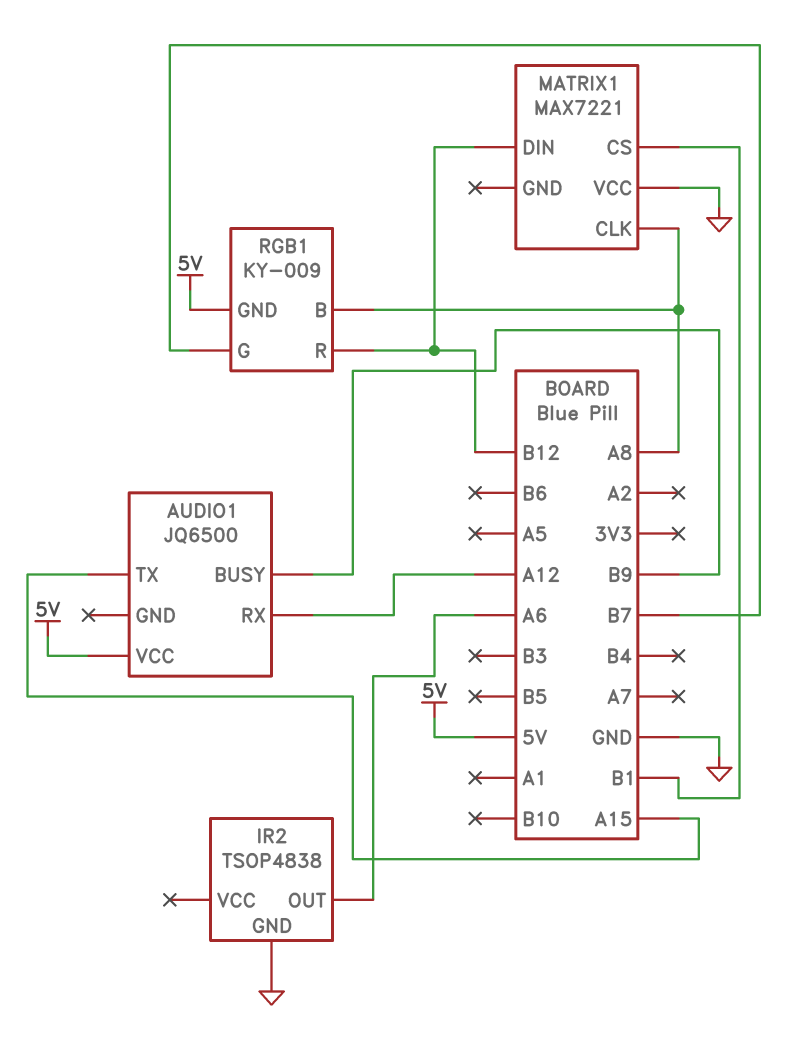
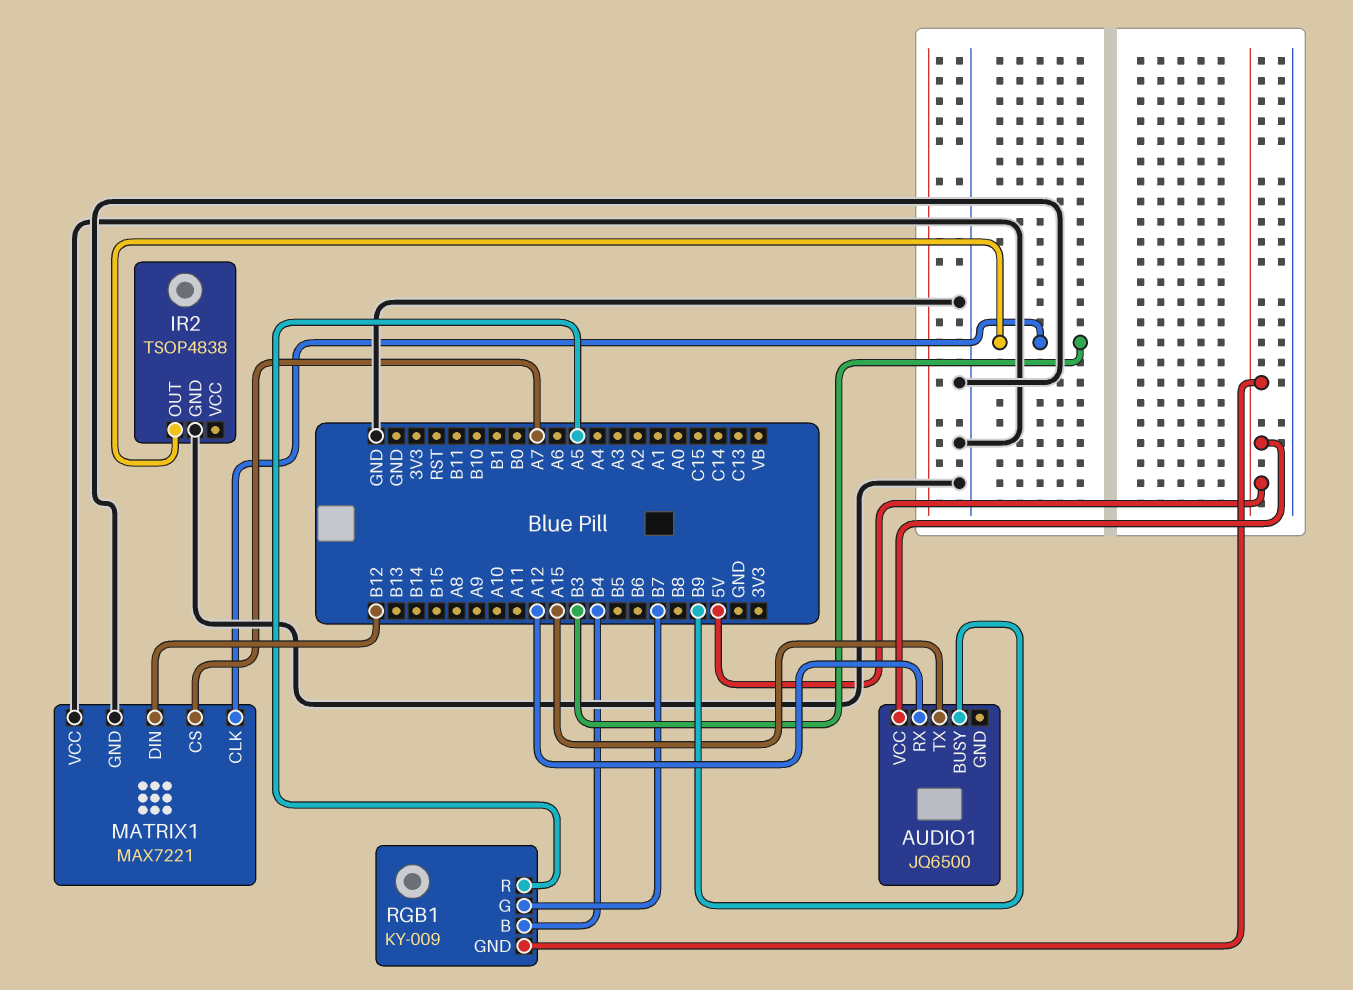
IR2 pin OUT: A6 -> B3
MATRIX1 pin CLK: A8 -> B3
MATRIX1 pin CS: B1 -> A7
MATRIX1 pin GND: none -> GND
RGB1 pin B: A8 -> B4
RGB1 pin R: B12 -> A5

